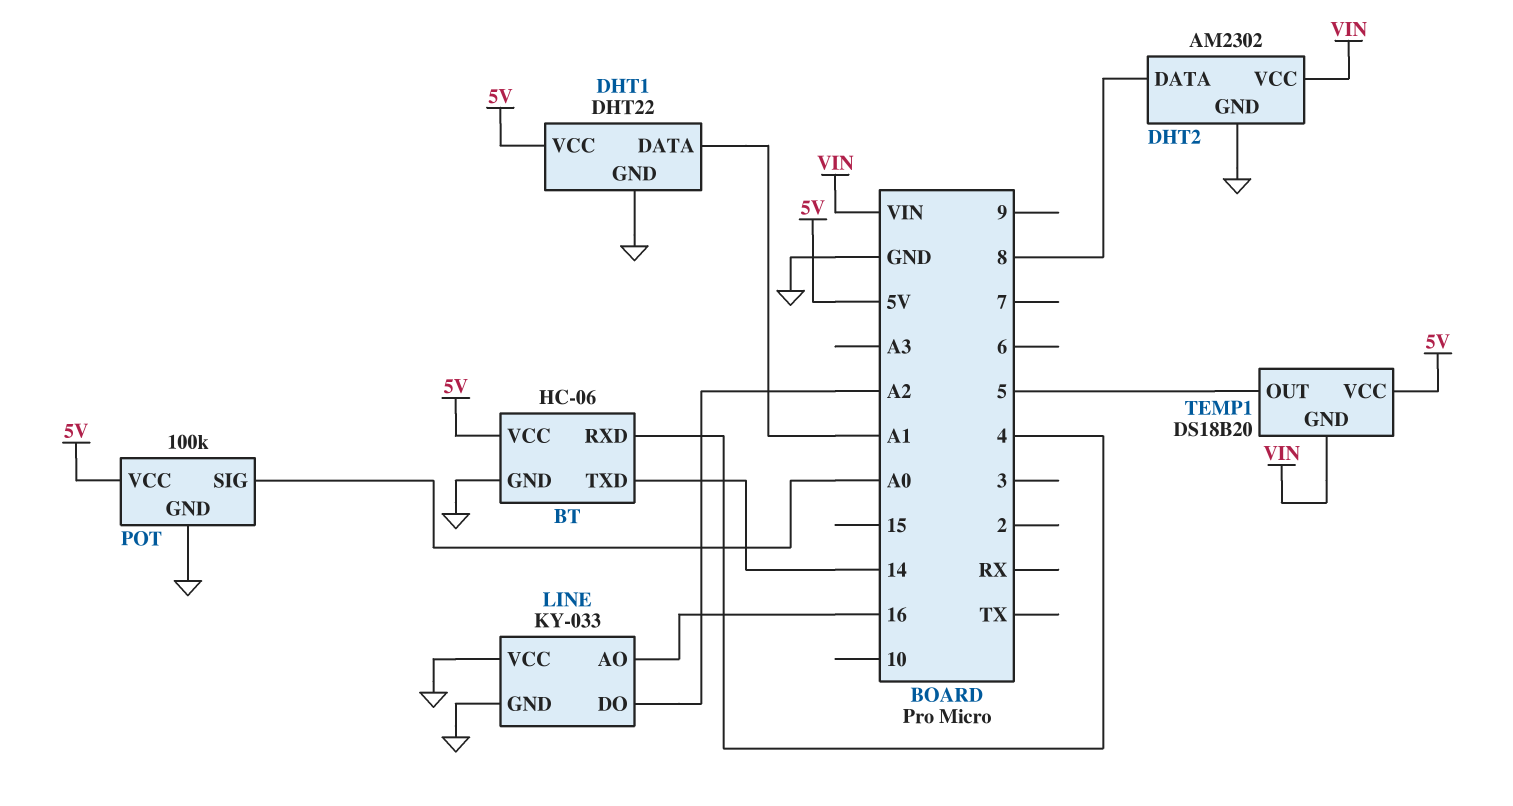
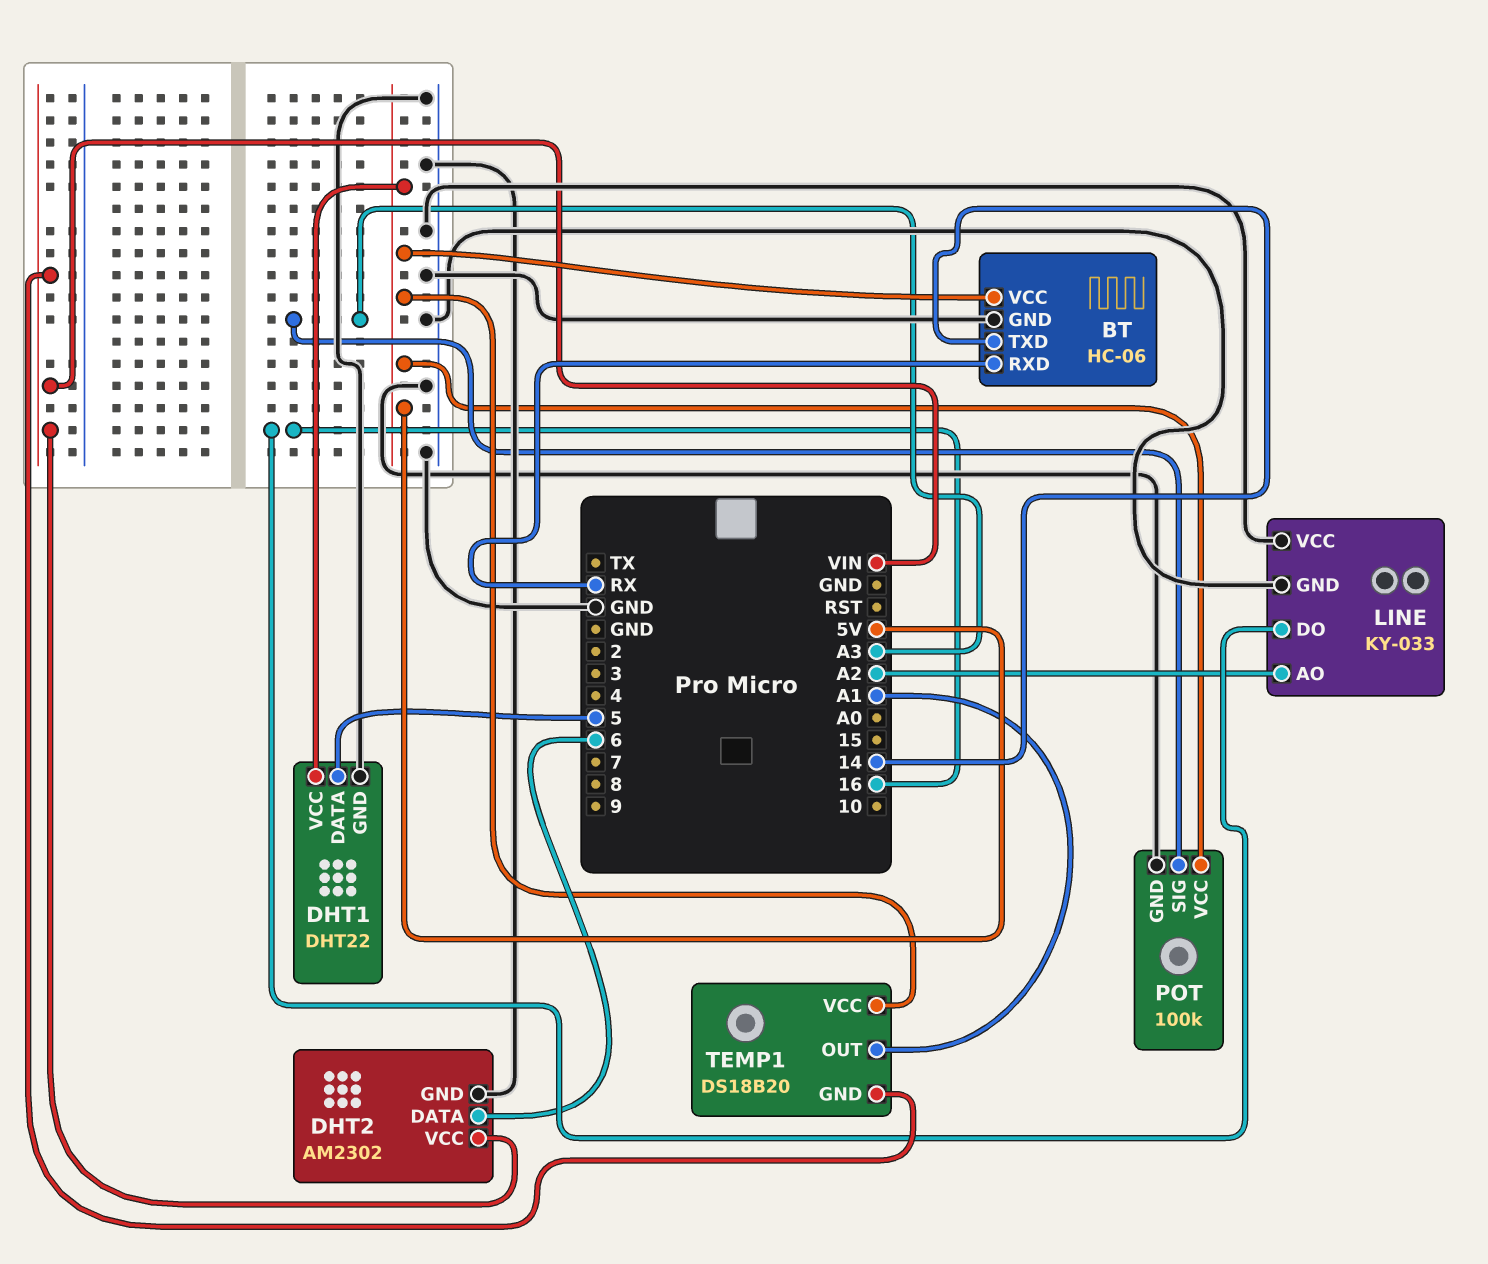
BT pin RXD: 4 -> RX
DHT1 pin DATA: A1 -> 5
DHT2 pin DATA: 8 -> 6
LINE pin AO: 16 -> A2
LINE pin DO: A2 -> 16
POT pin SIG: A0 -> A3
TEMP1 pin OUT: 5 -> A1

